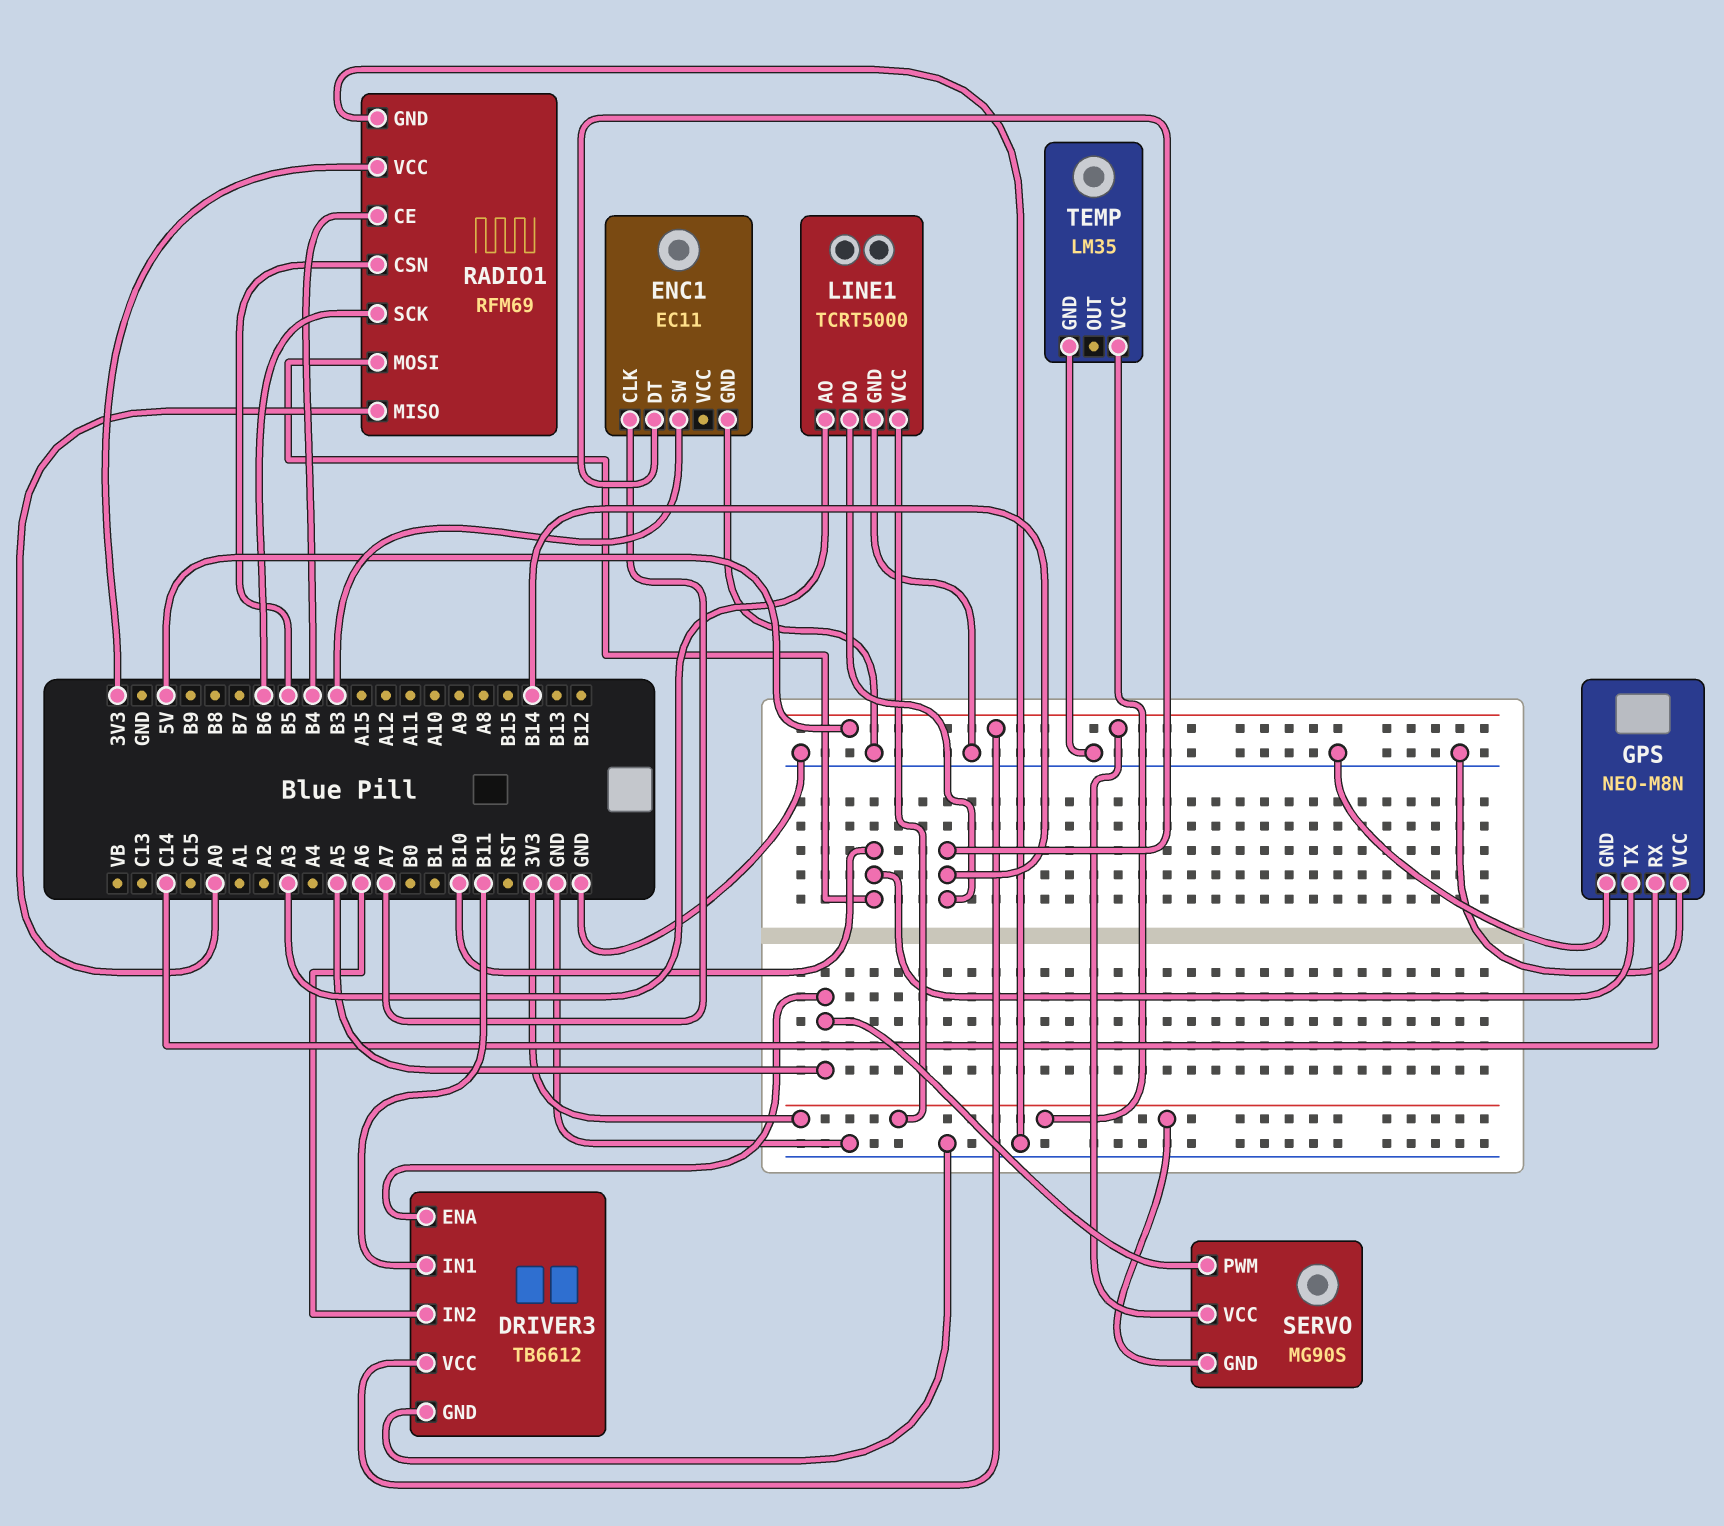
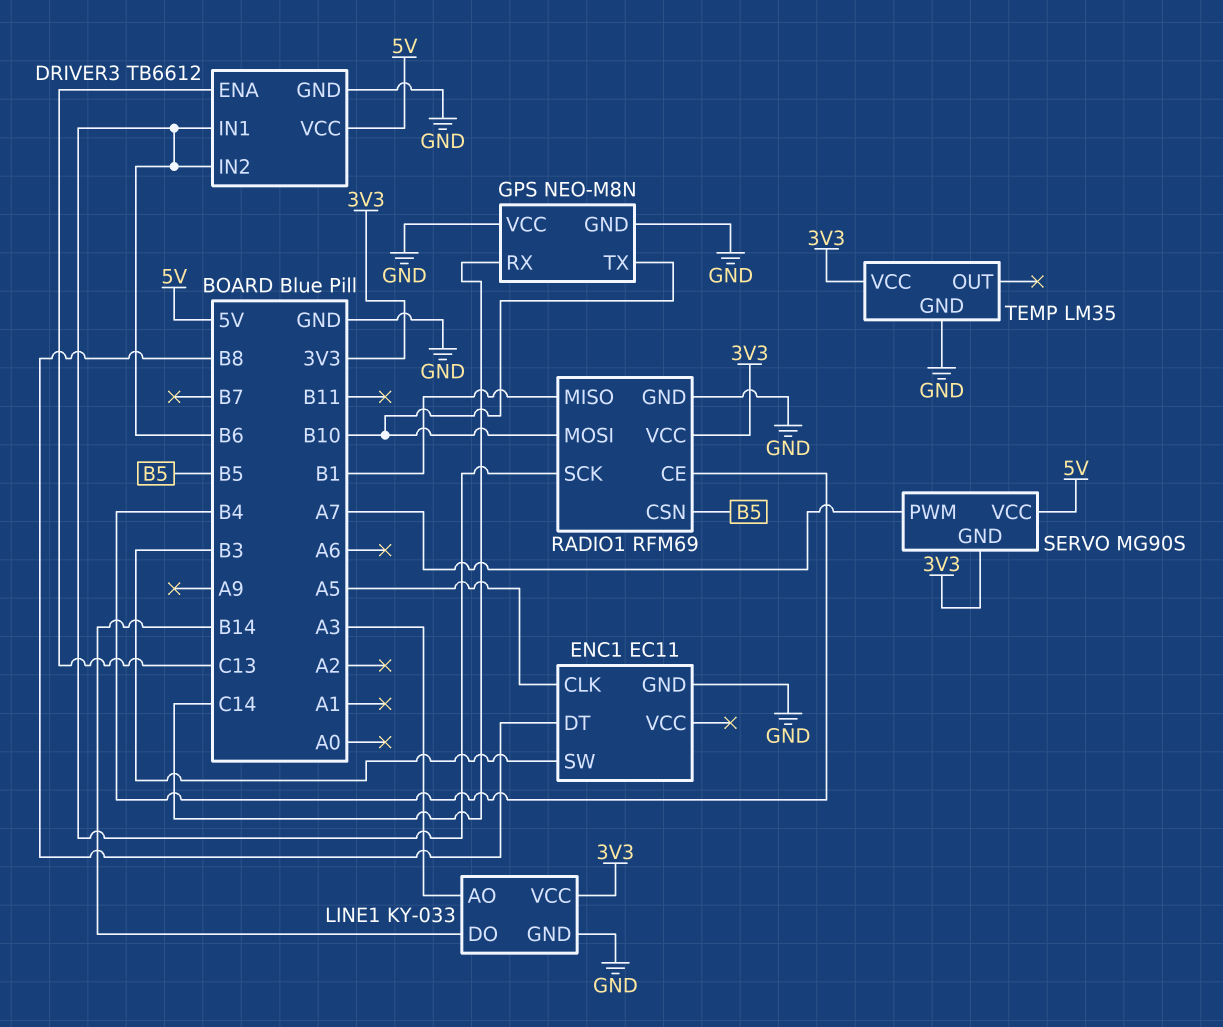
DRIVER3 pin ENA: A5 -> C13
DRIVER3 pin IN1: B11 -> B6
DRIVER3 pin IN2: A6 -> B6
ENC1 pin CLK: A7 -> A5
ENC1 pin DT: B14 -> B8
LINE1: TCRT5000 -> KY-033
RADIO1 pin MISO: A0 -> B1
SERVO pin PWM: A5 -> A7

